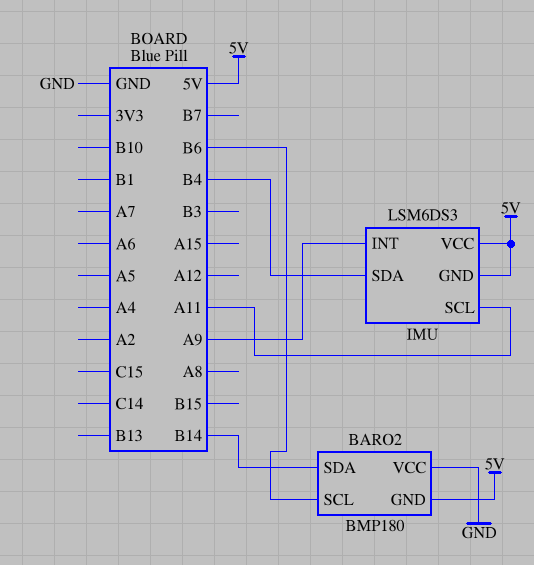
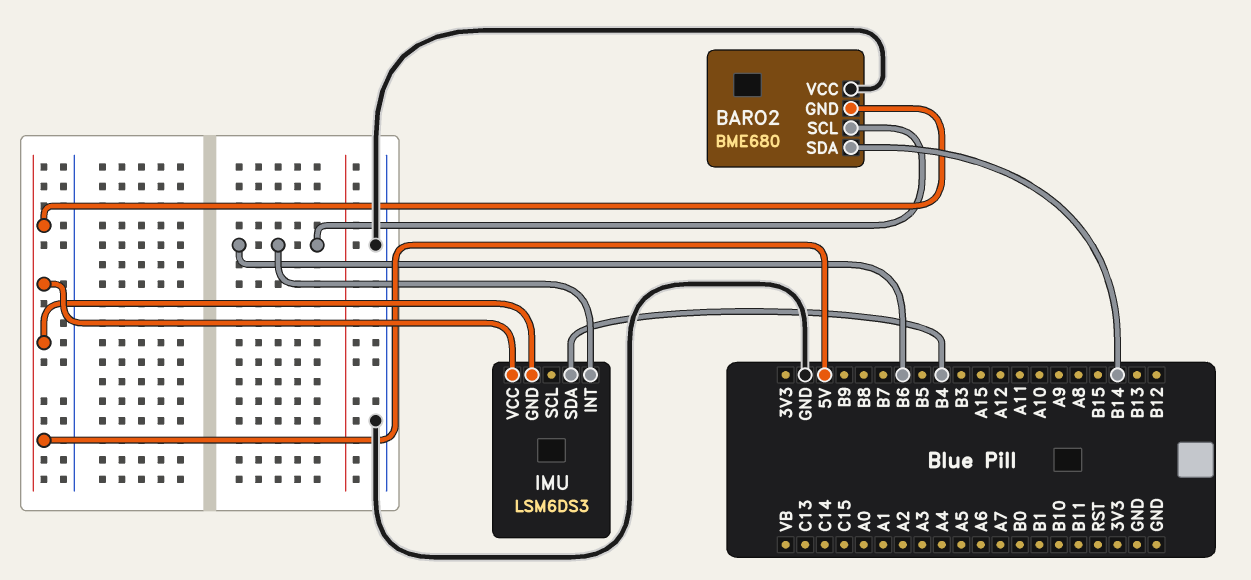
BARO2: BMP180 -> BME680
IMU pin INT: A9 -> B6
IMU pin SCL: A11 -> none

